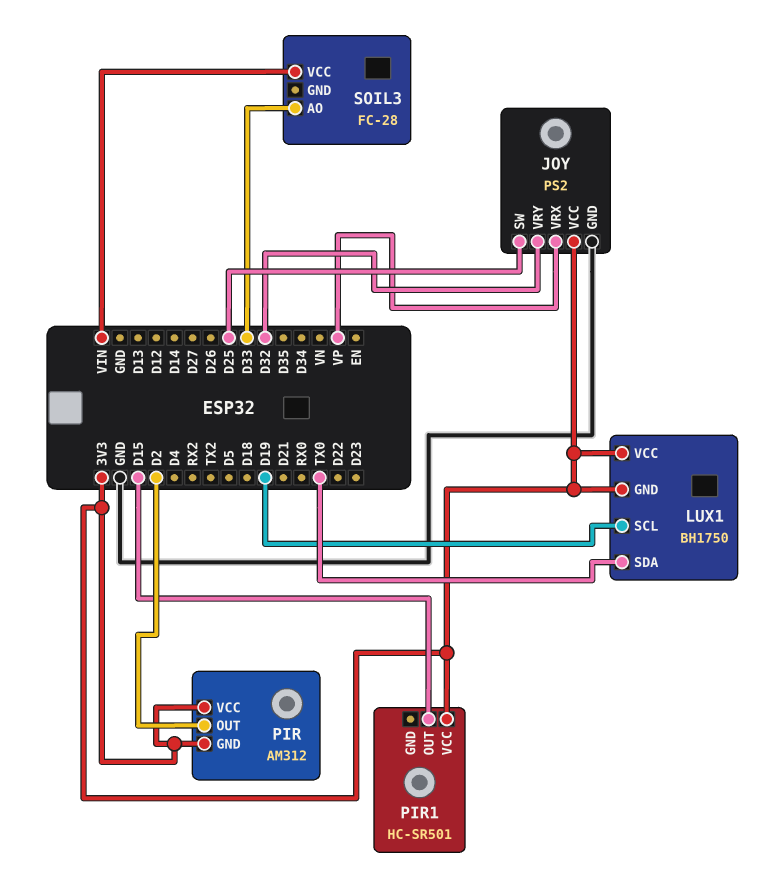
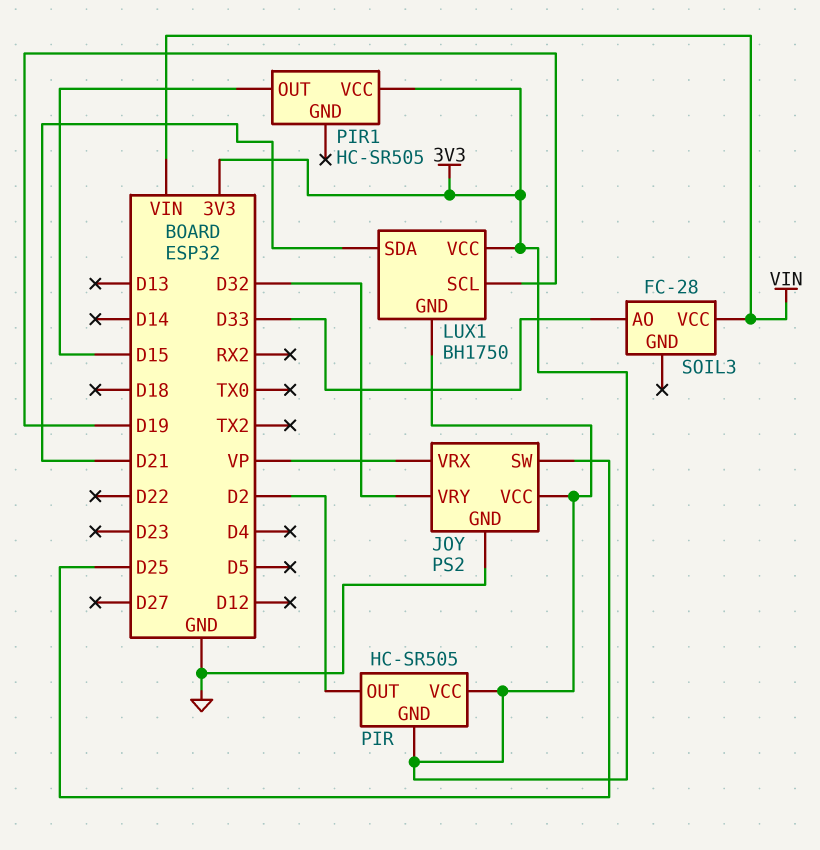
LUX1 pin SDA: TX0 -> D21
PIR: AM312 -> HC-SR505
PIR1: HC-SR501 -> HC-SR505

